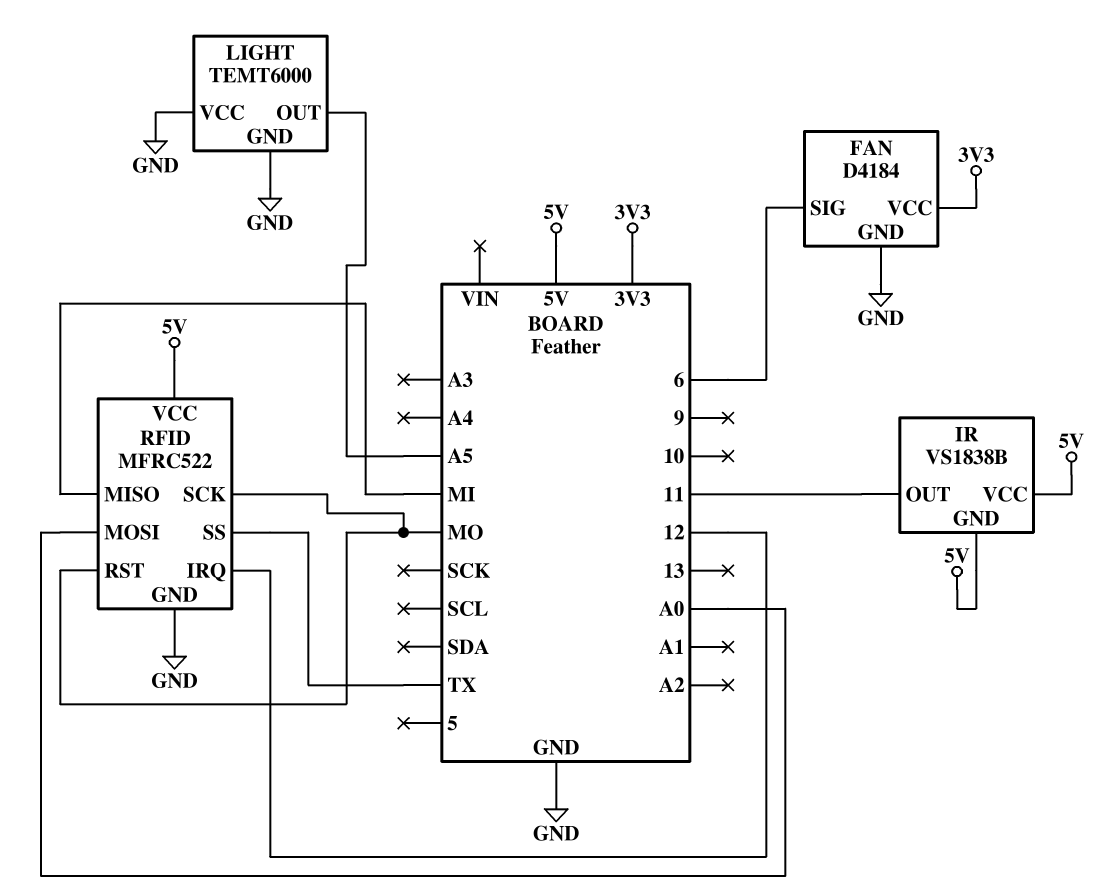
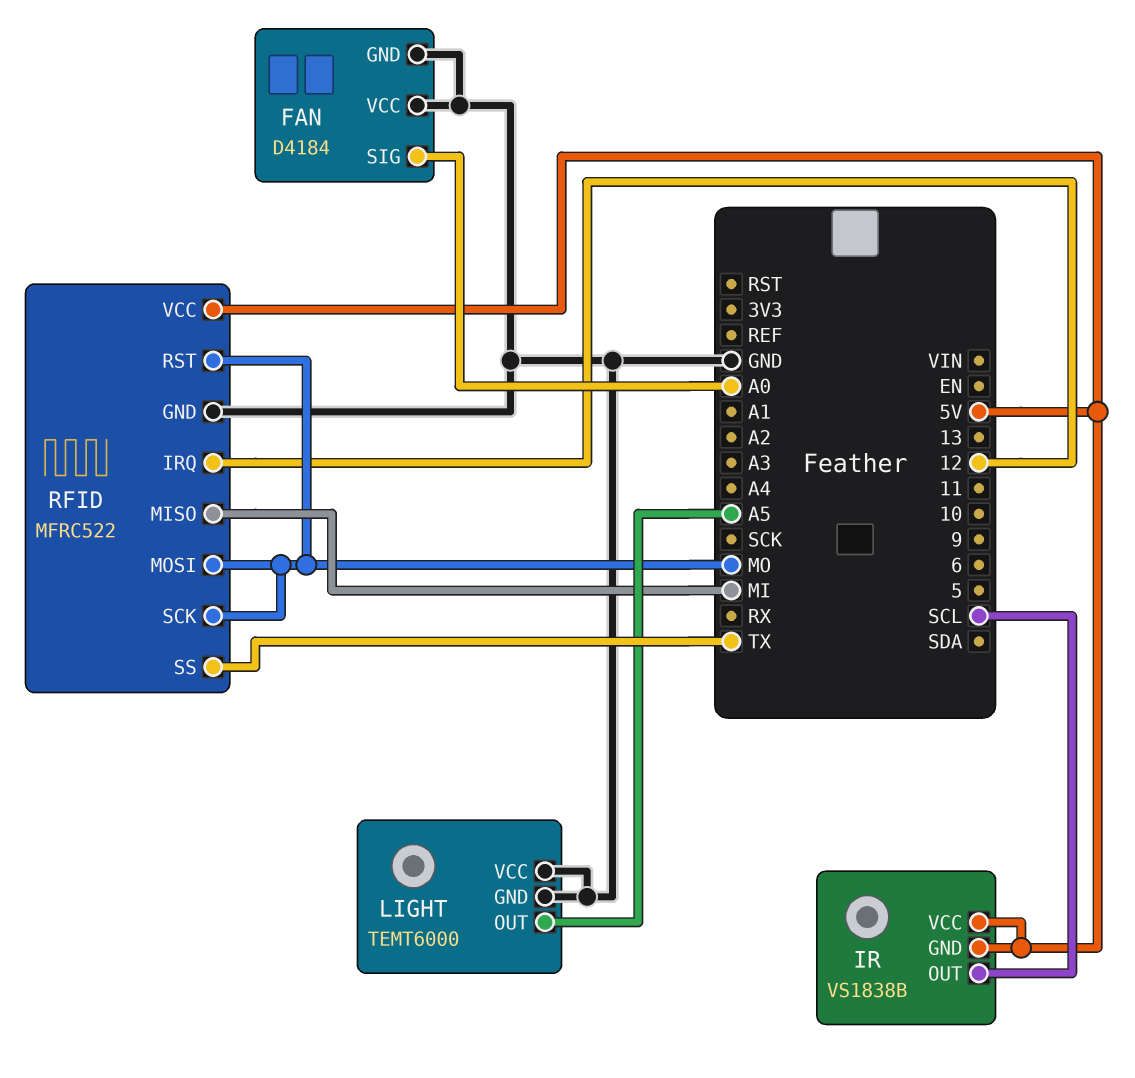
FAN pin SIG: 6 -> A0
FAN pin VCC: 3V3 -> GND
IR pin OUT: 11 -> SCL
RFID pin MOSI: A0 -> MO

